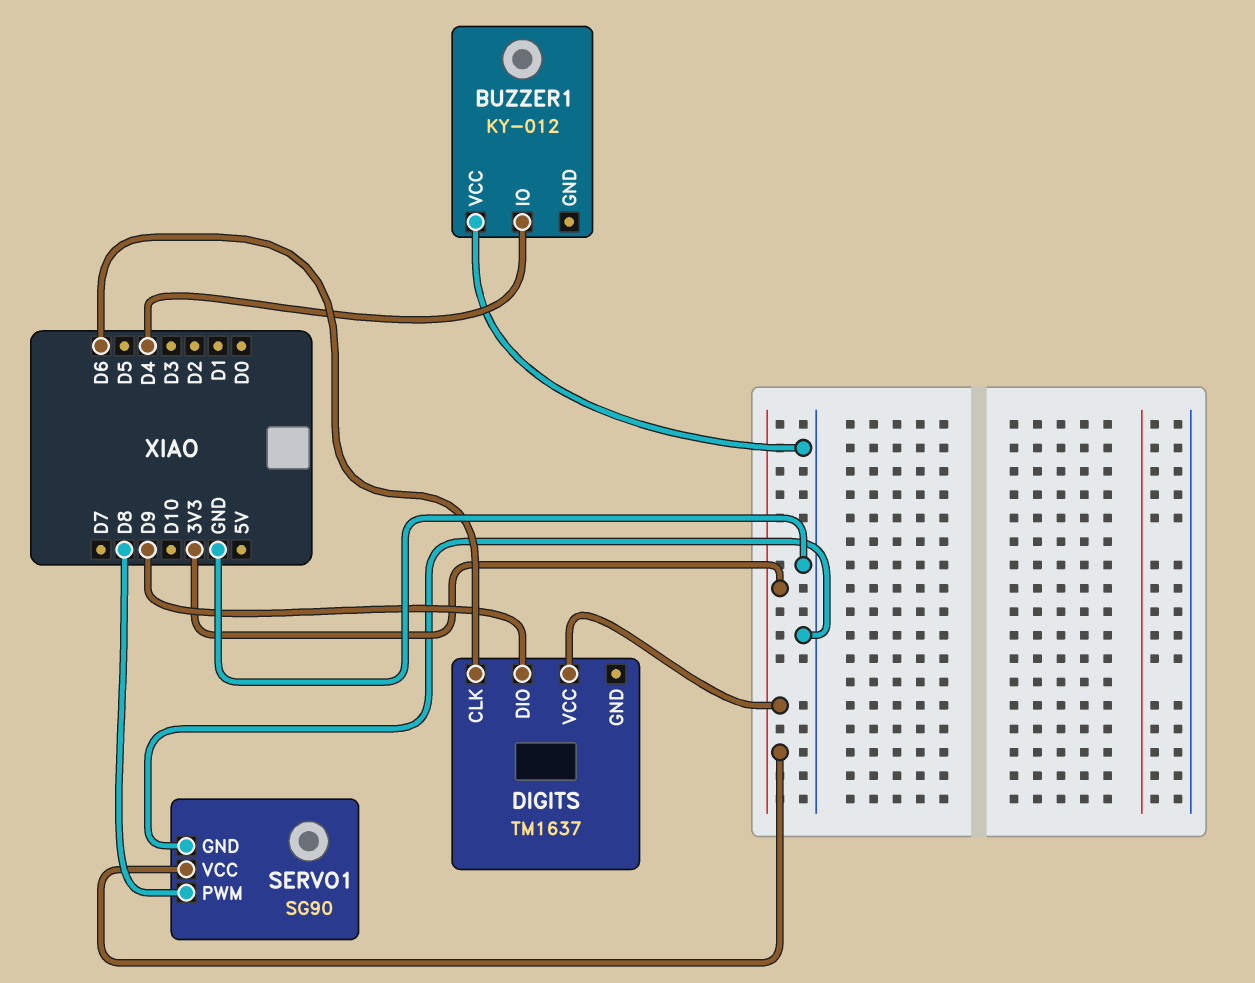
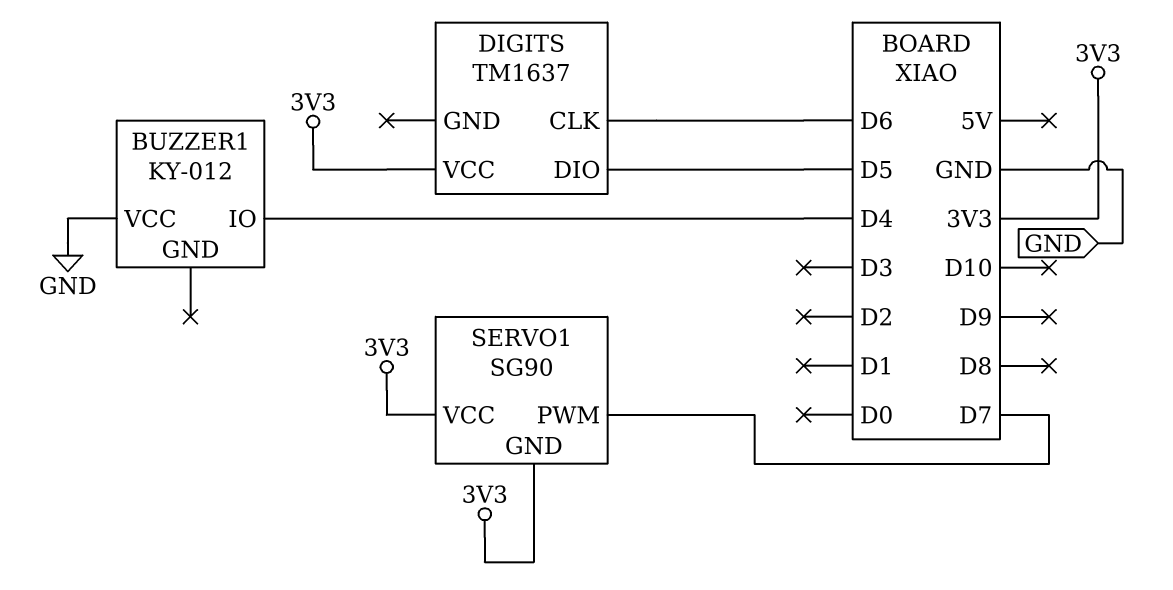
DIGITS pin DIO: D9 -> D5
SERVO1 pin GND: GND -> 3V3
SERVO1 pin PWM: D8 -> D7

